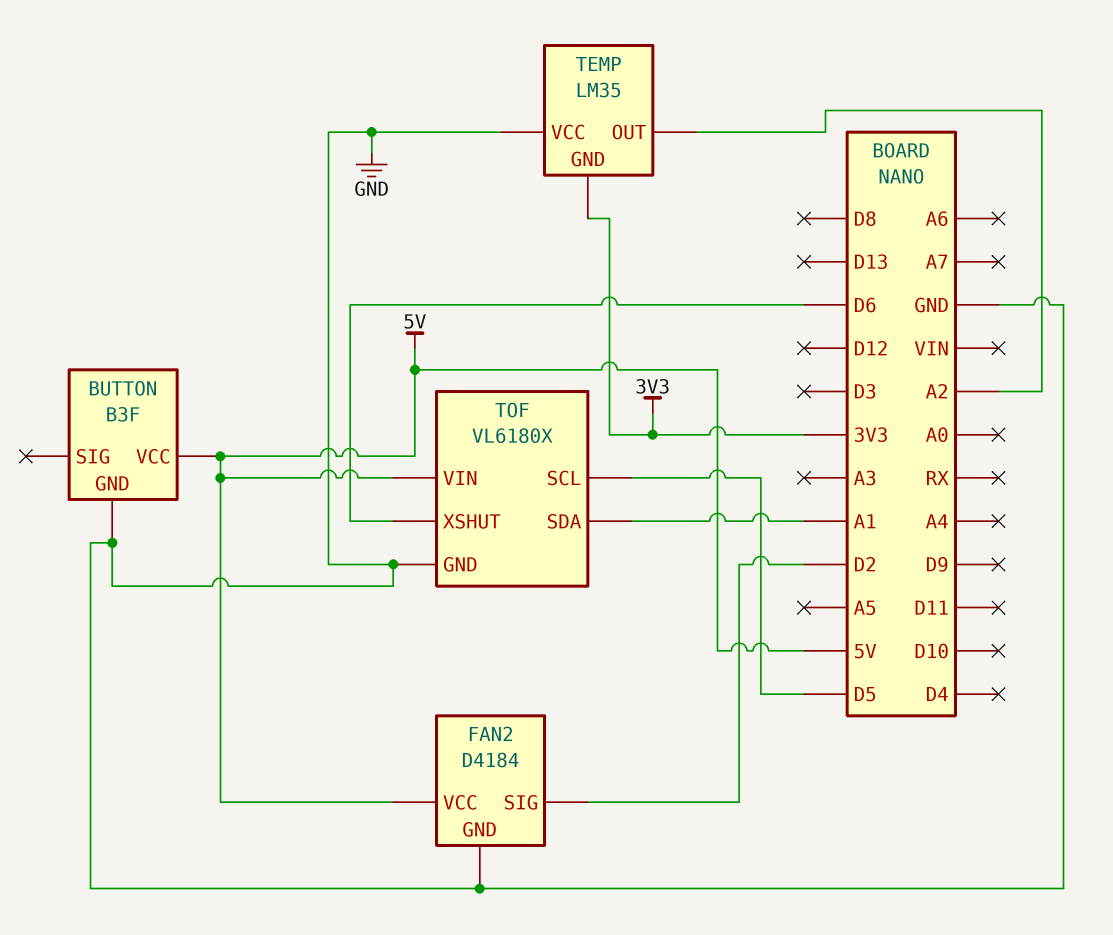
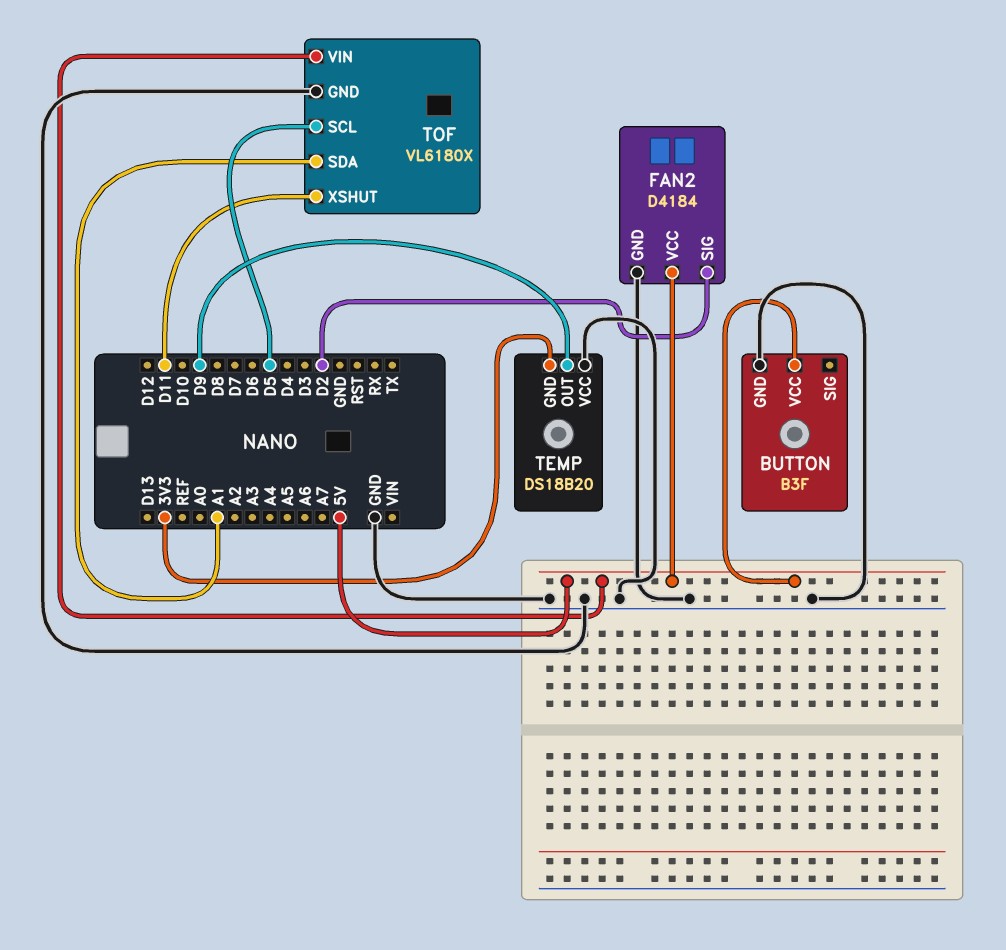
TEMP: LM35 -> DS18B20
TEMP pin OUT: A2 -> D9
TOF pin XSHUT: D6 -> D11

